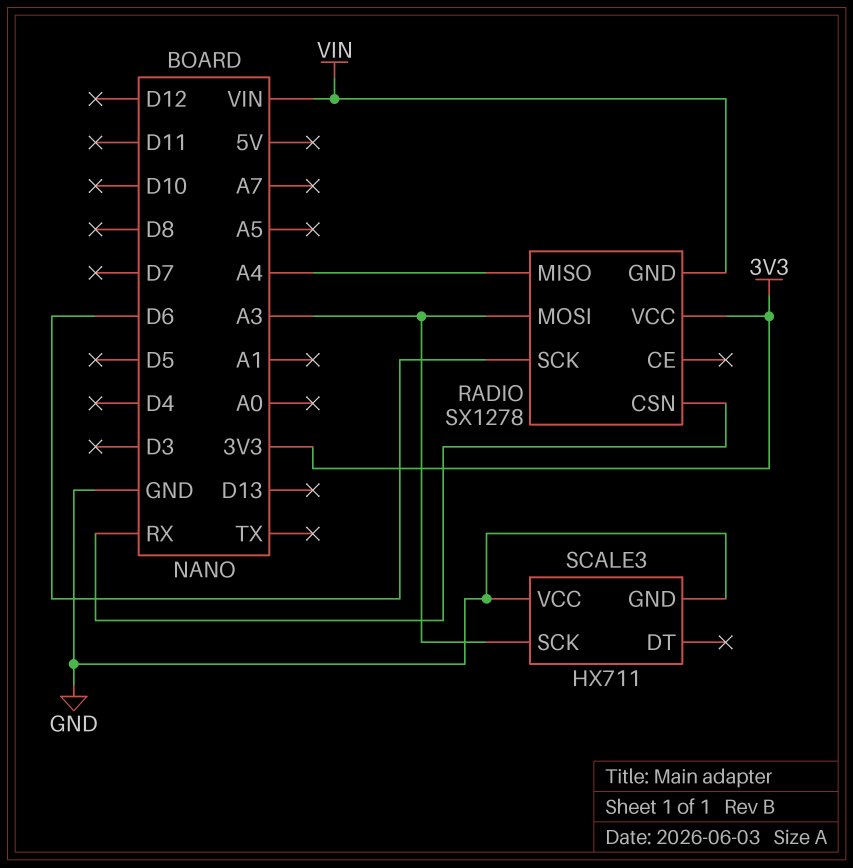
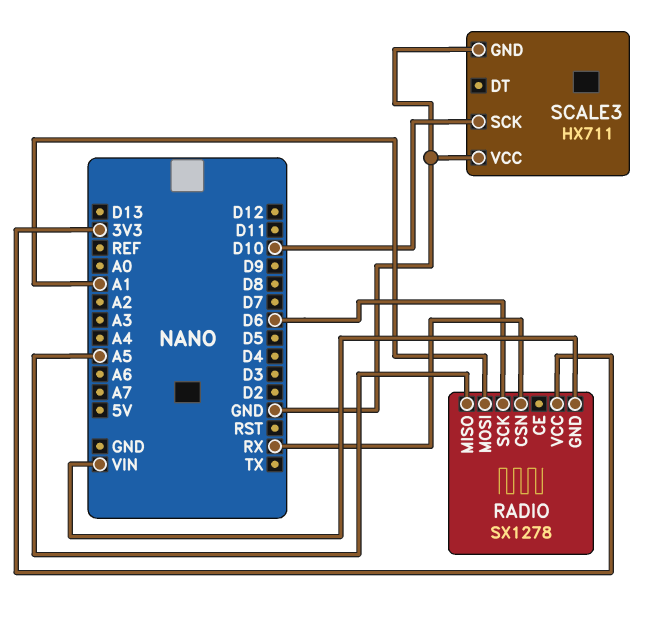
RADIO pin MISO: A4 -> A5
RADIO pin MOSI: A3 -> A1
SCALE3 pin SCK: A3 -> D10

